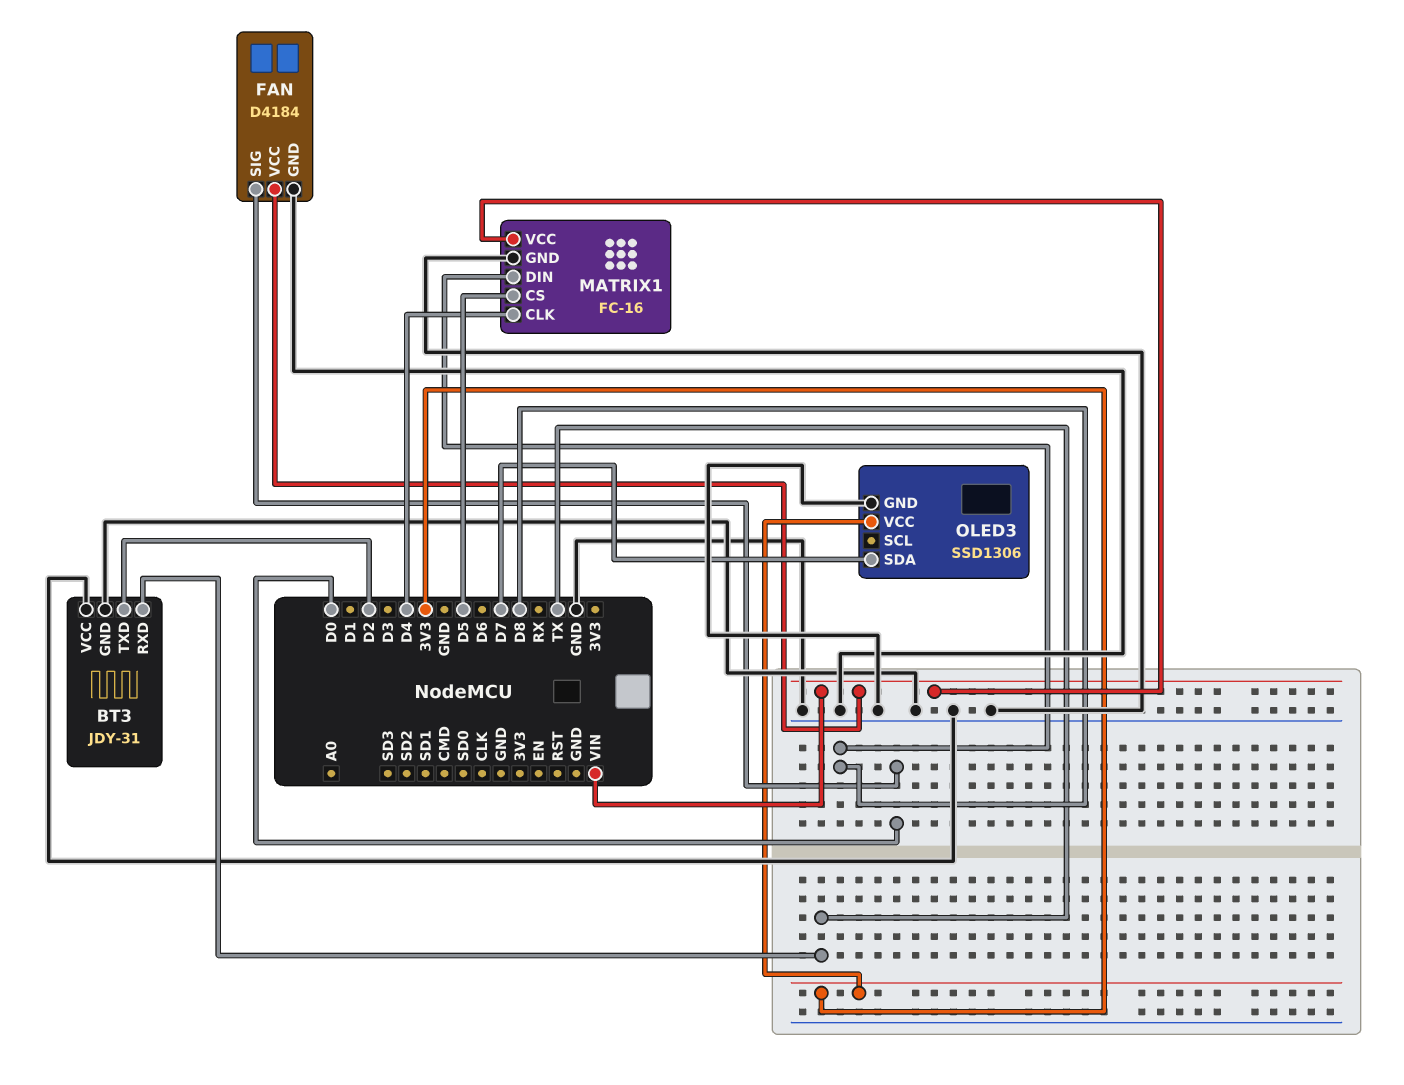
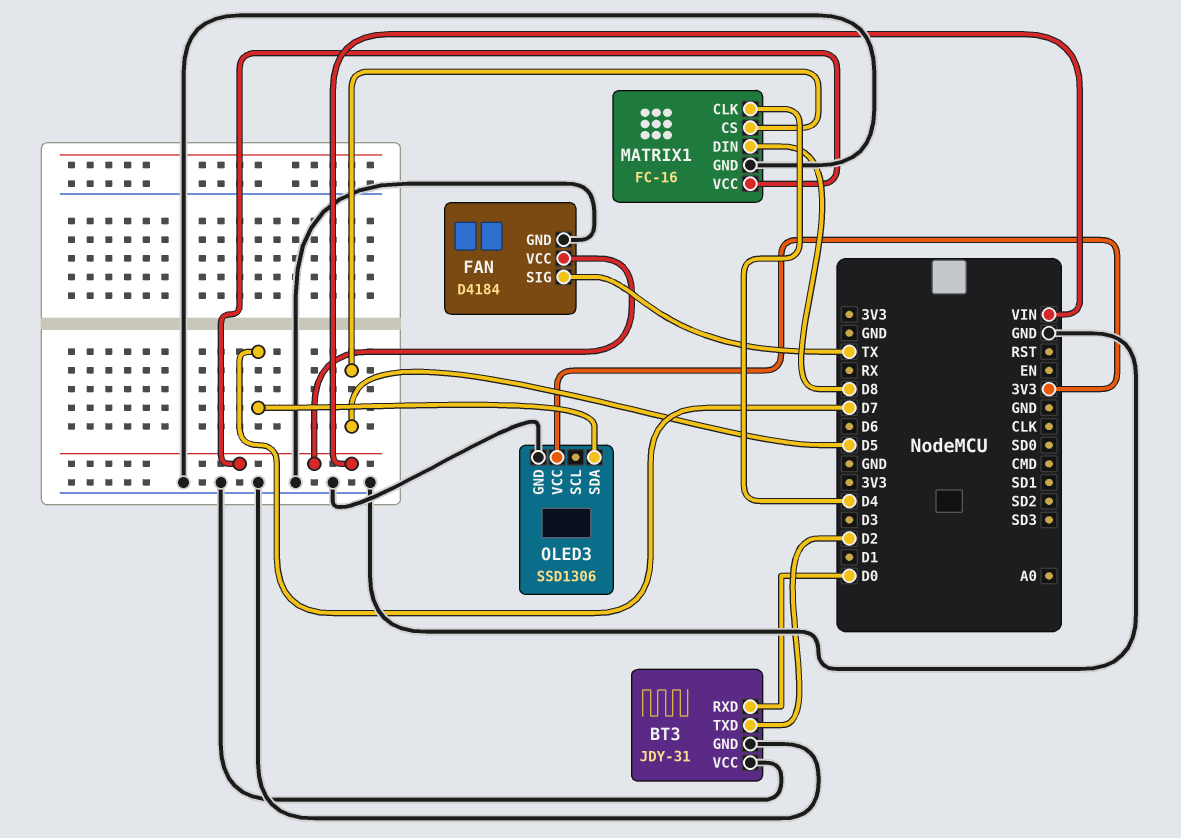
BT3 pin RXD: TX -> D0
FAN pin SIG: D0 -> TX

